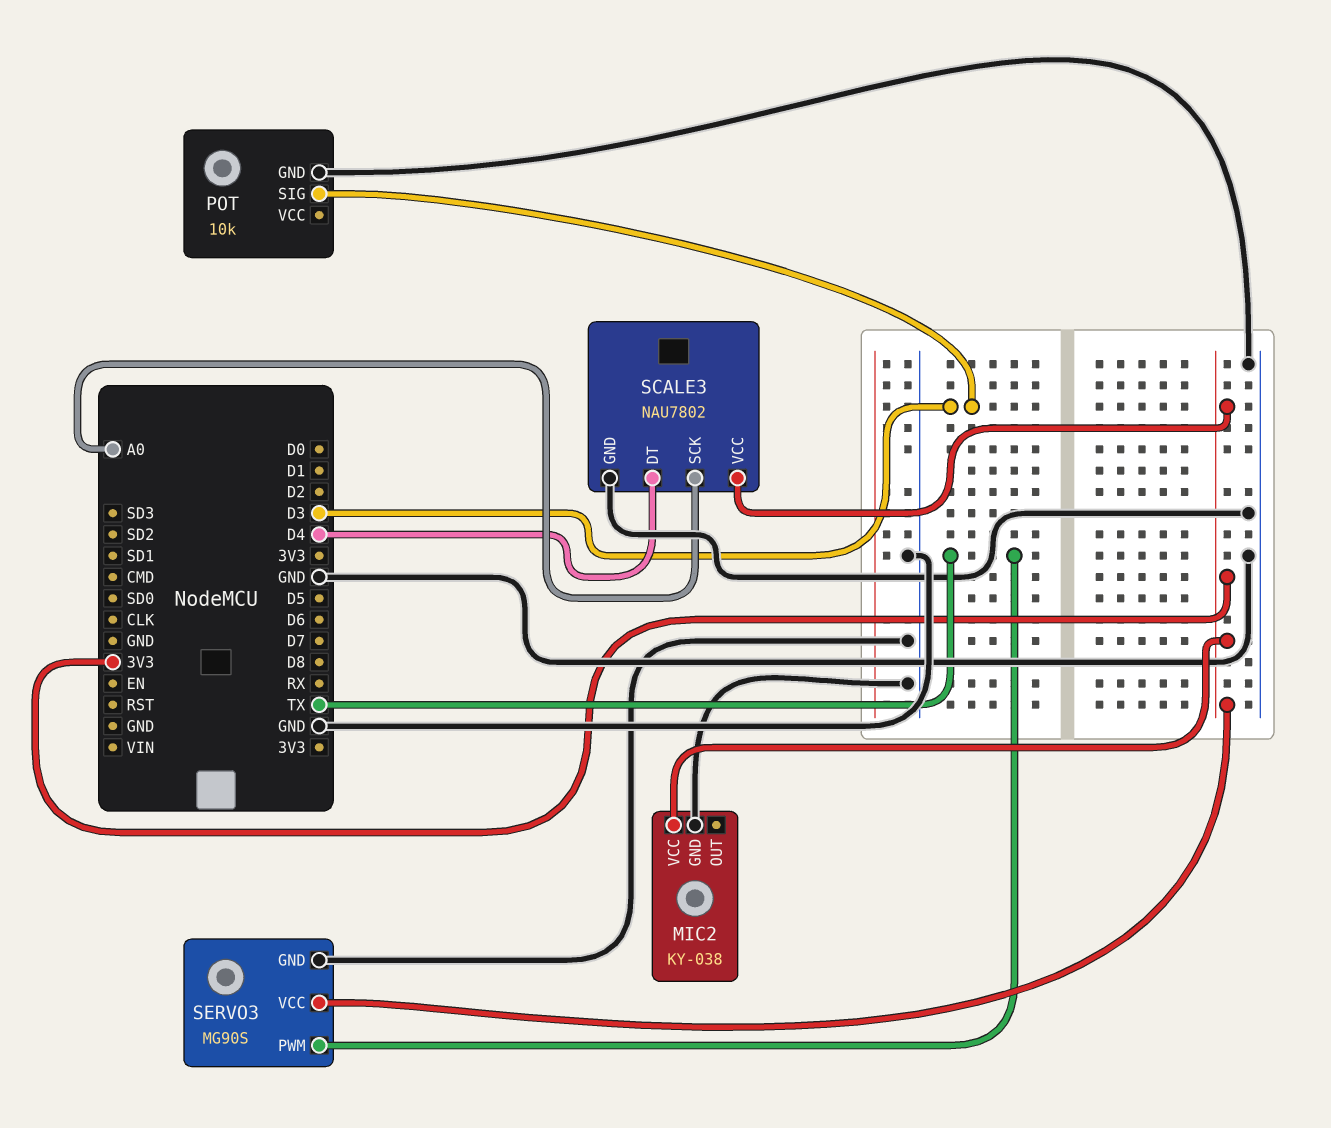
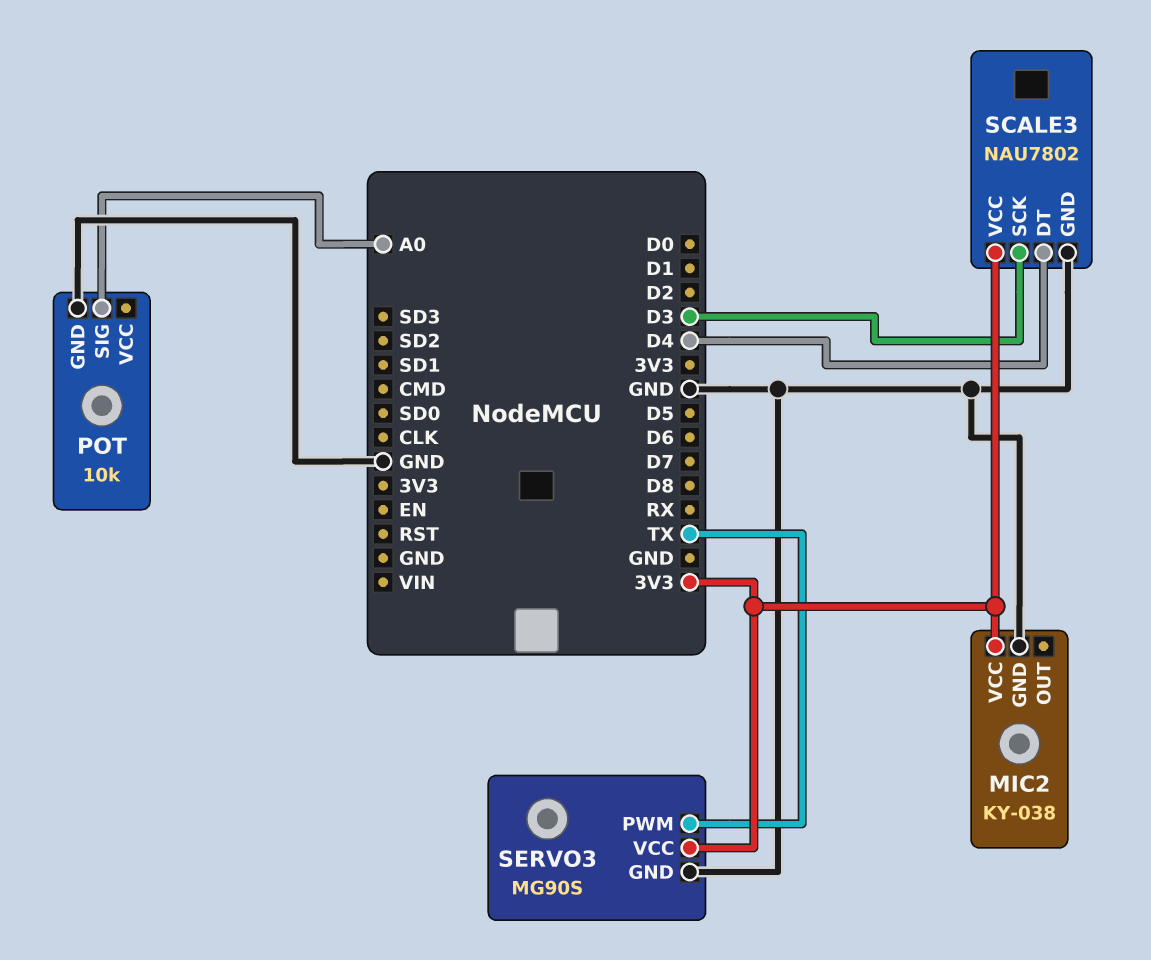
POT pin SIG: D3 -> A0
SCALE3 pin SCK: A0 -> D3

